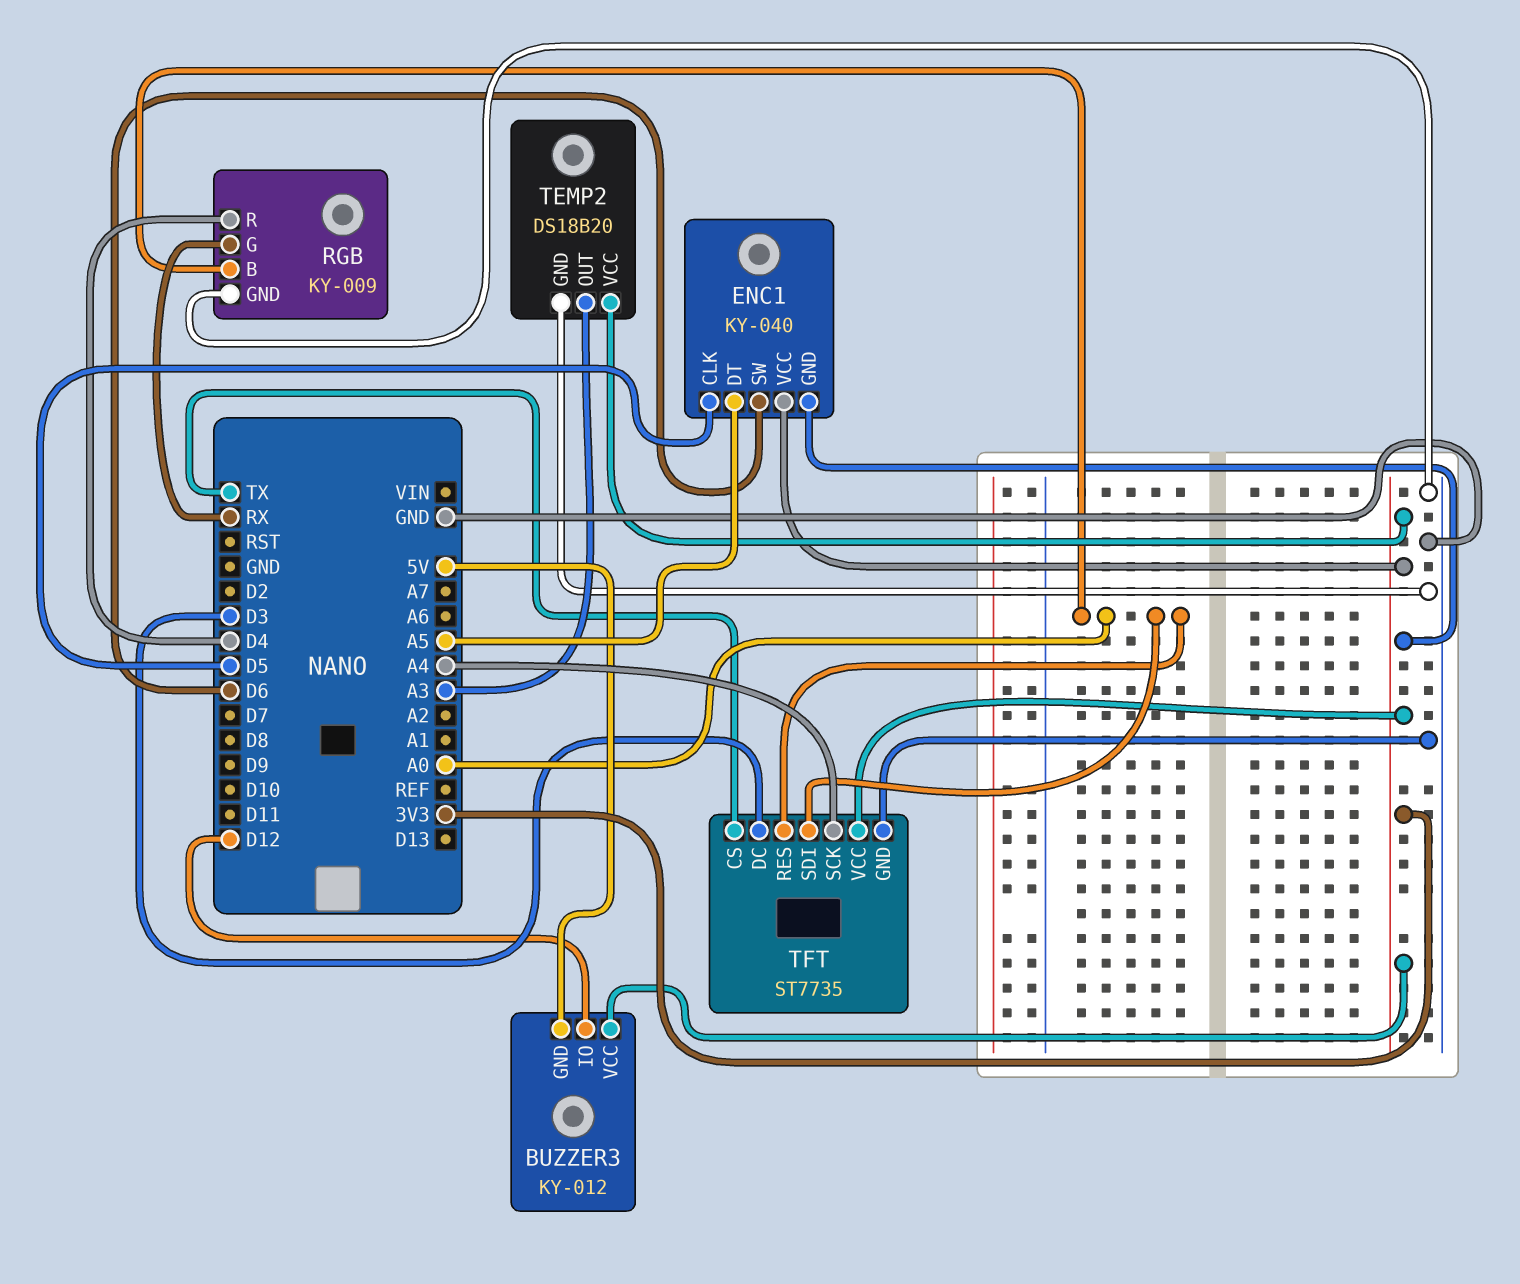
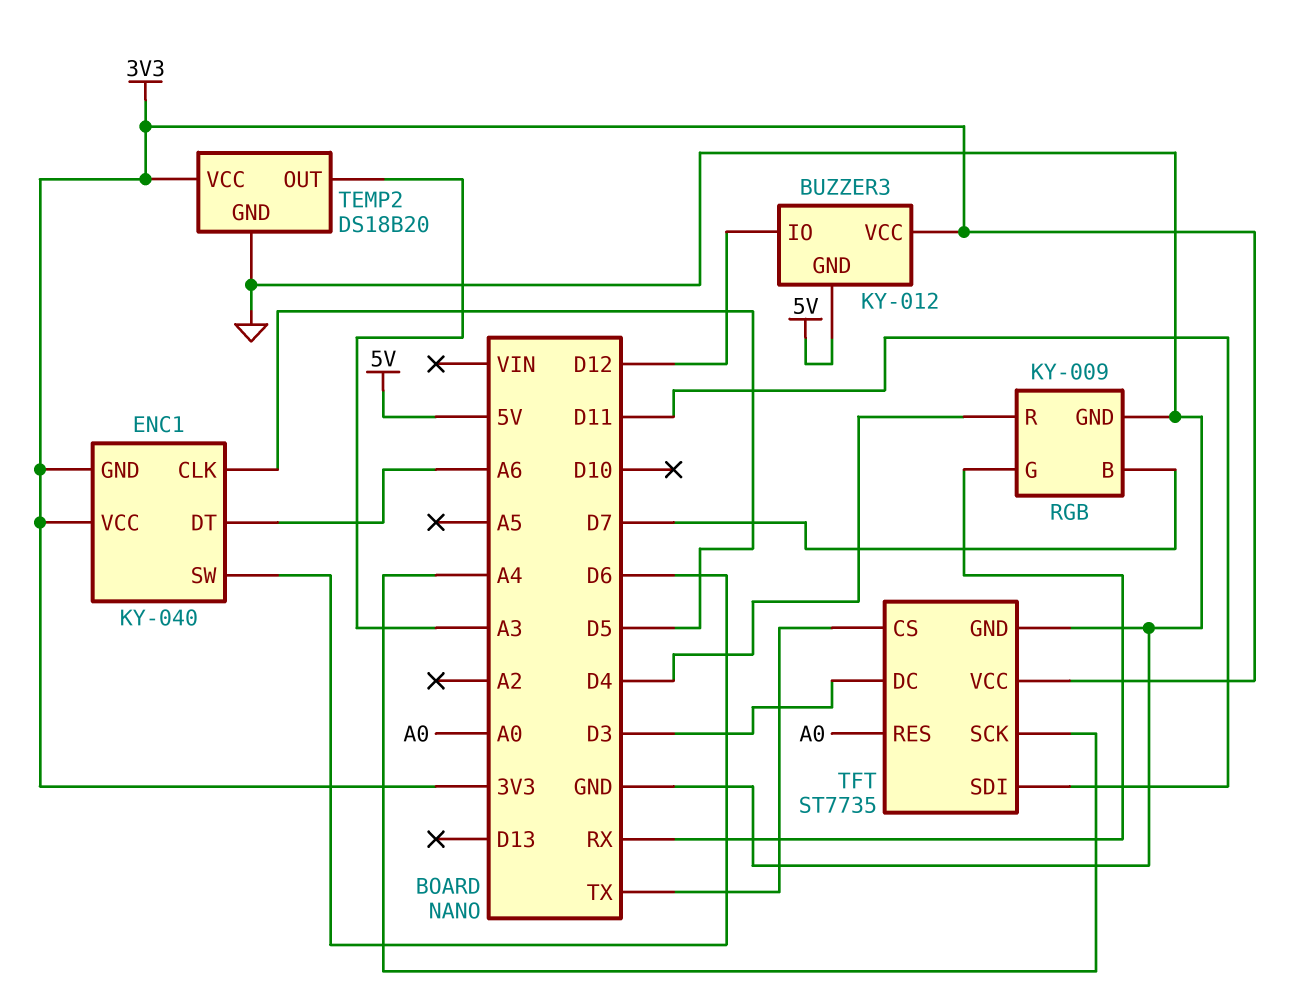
ENC1 pin DT: A5 -> A6
RGB pin B: A0 -> D7
TFT pin SDI: A0 -> D11

